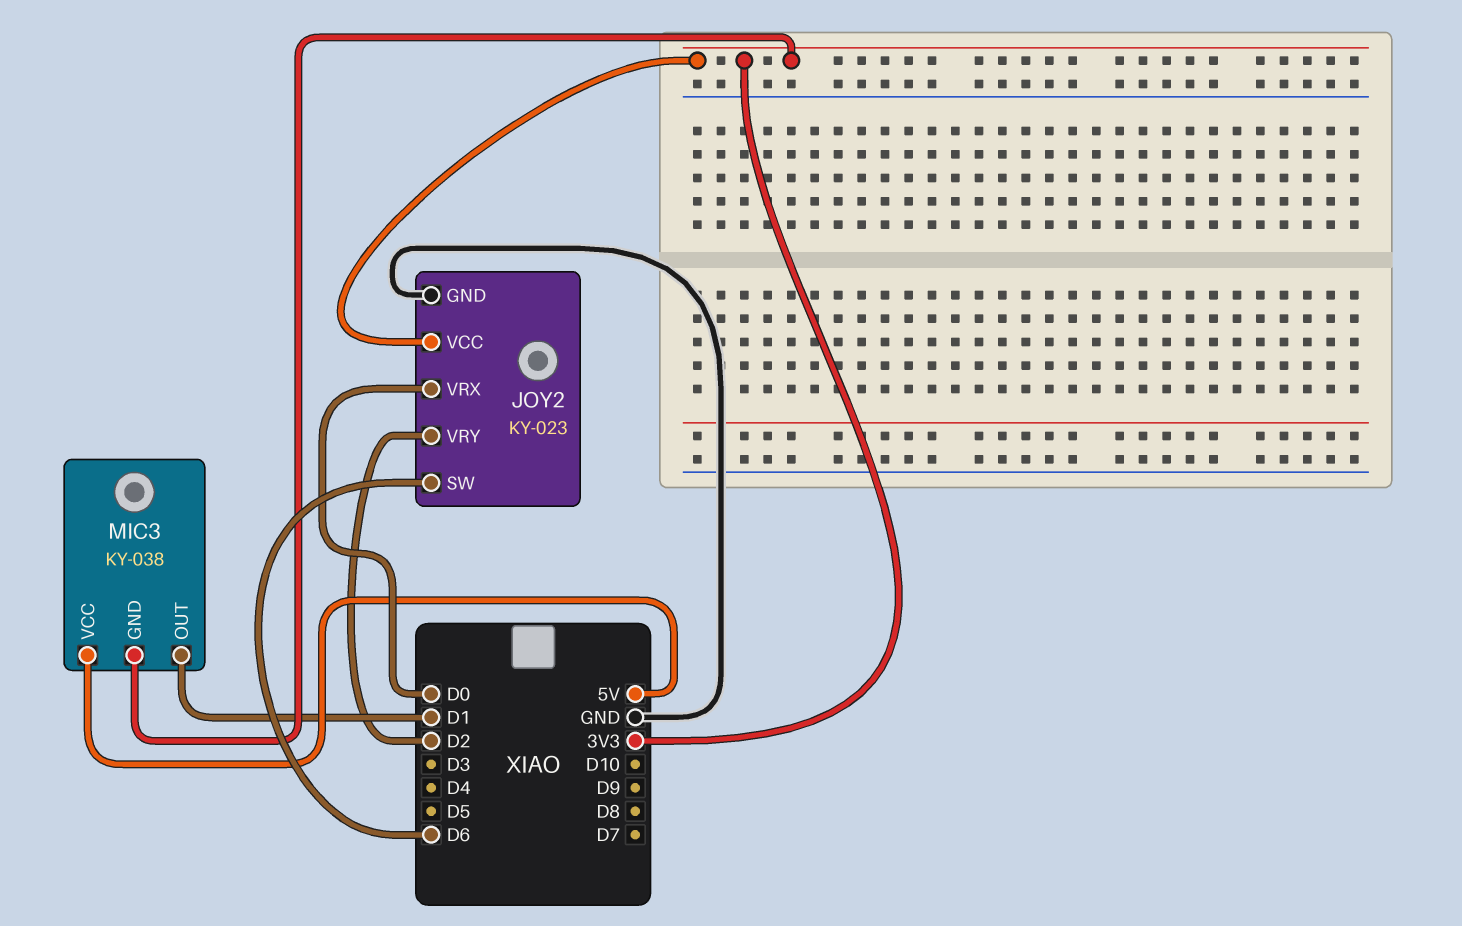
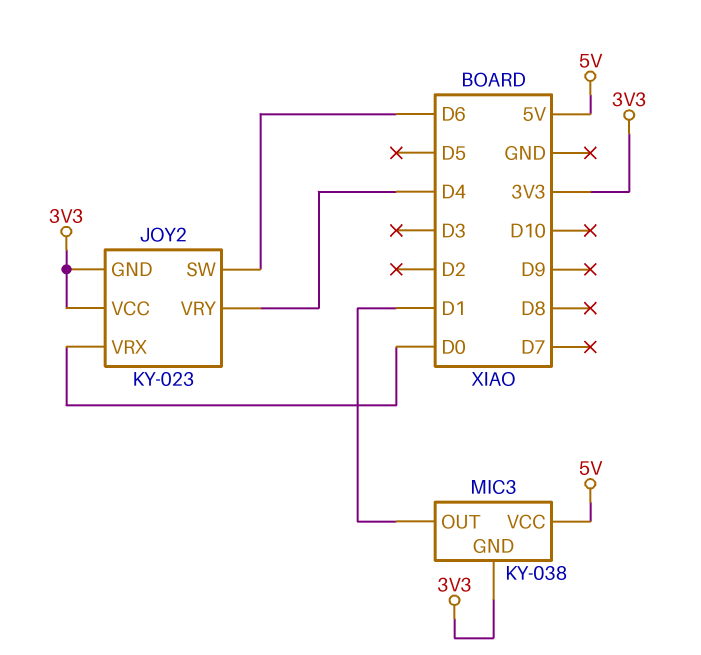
JOY2 pin GND: GND -> 3V3
JOY2 pin VRY: D2 -> D4

